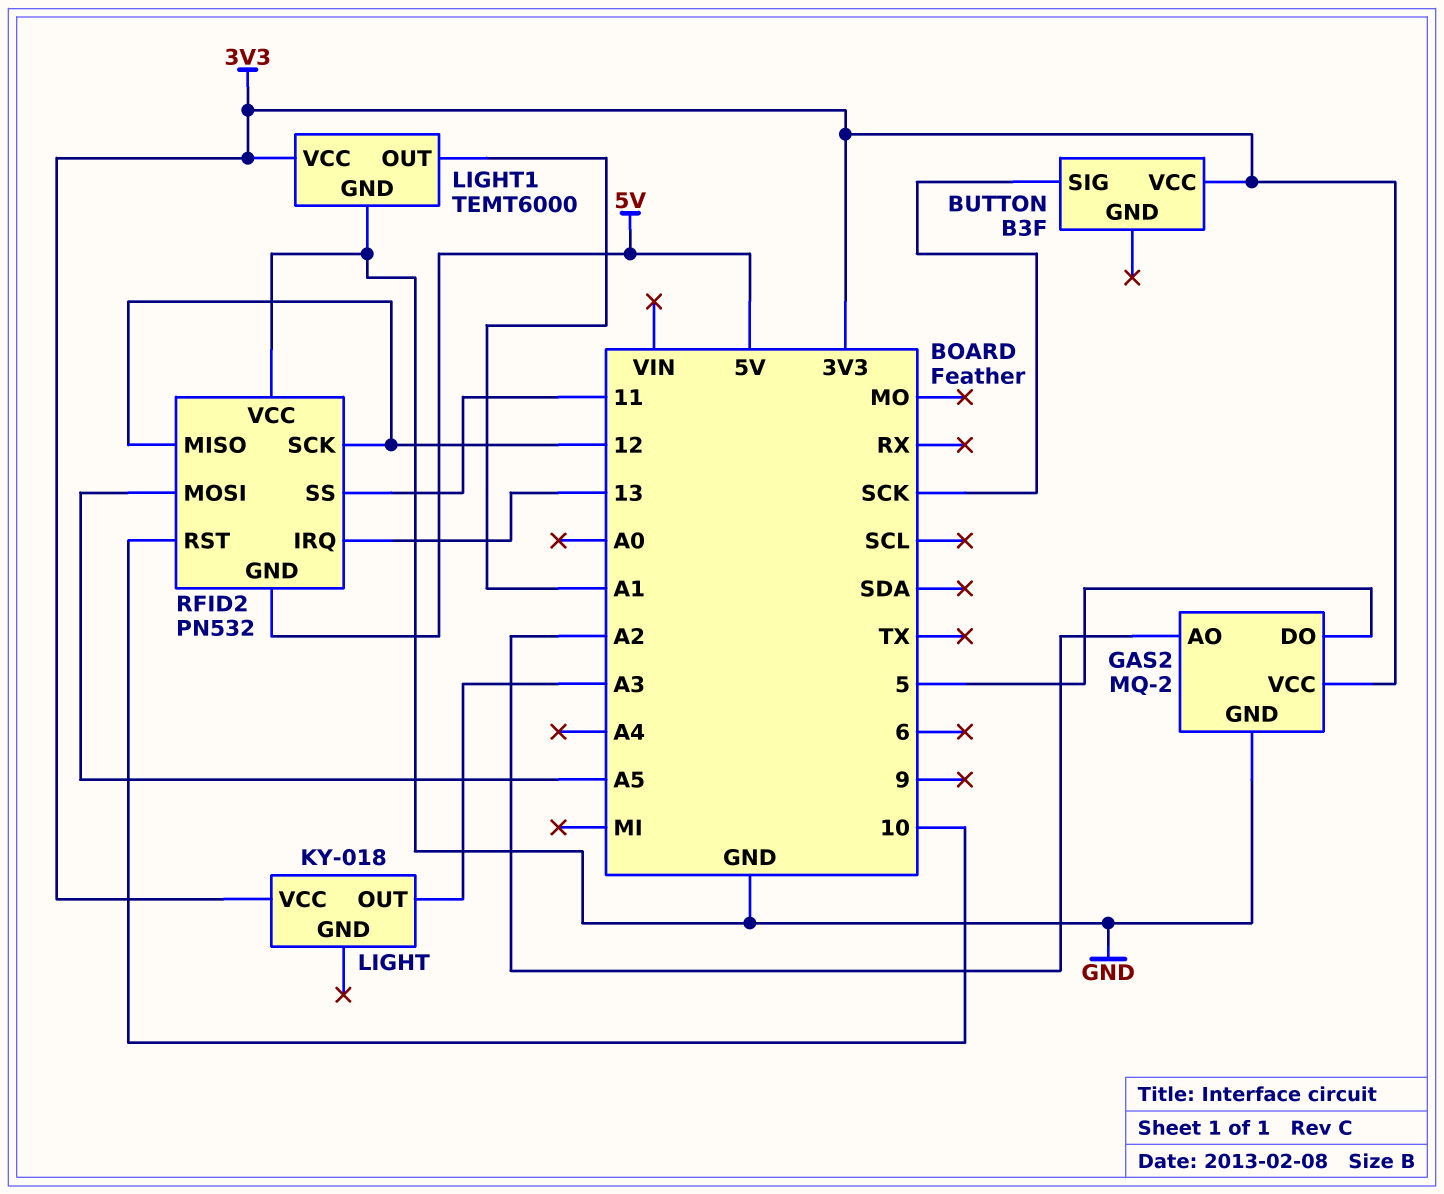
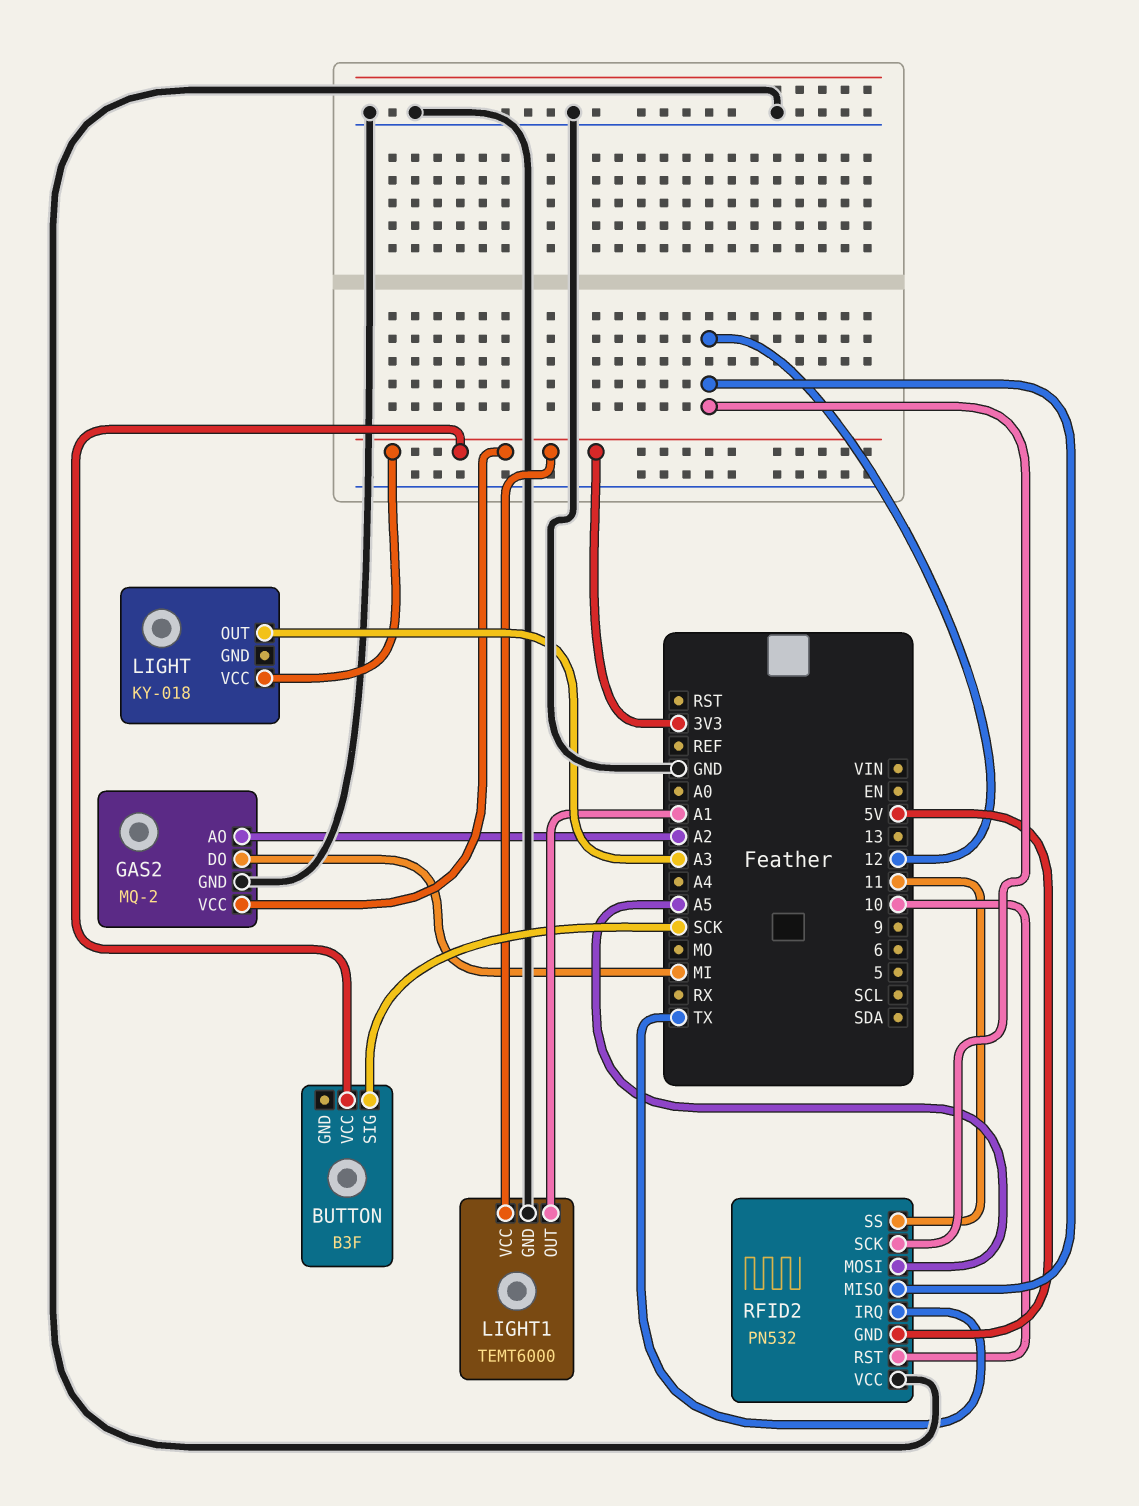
GAS2 pin DO: 5 -> MI
RFID2 pin IRQ: 13 -> TX

